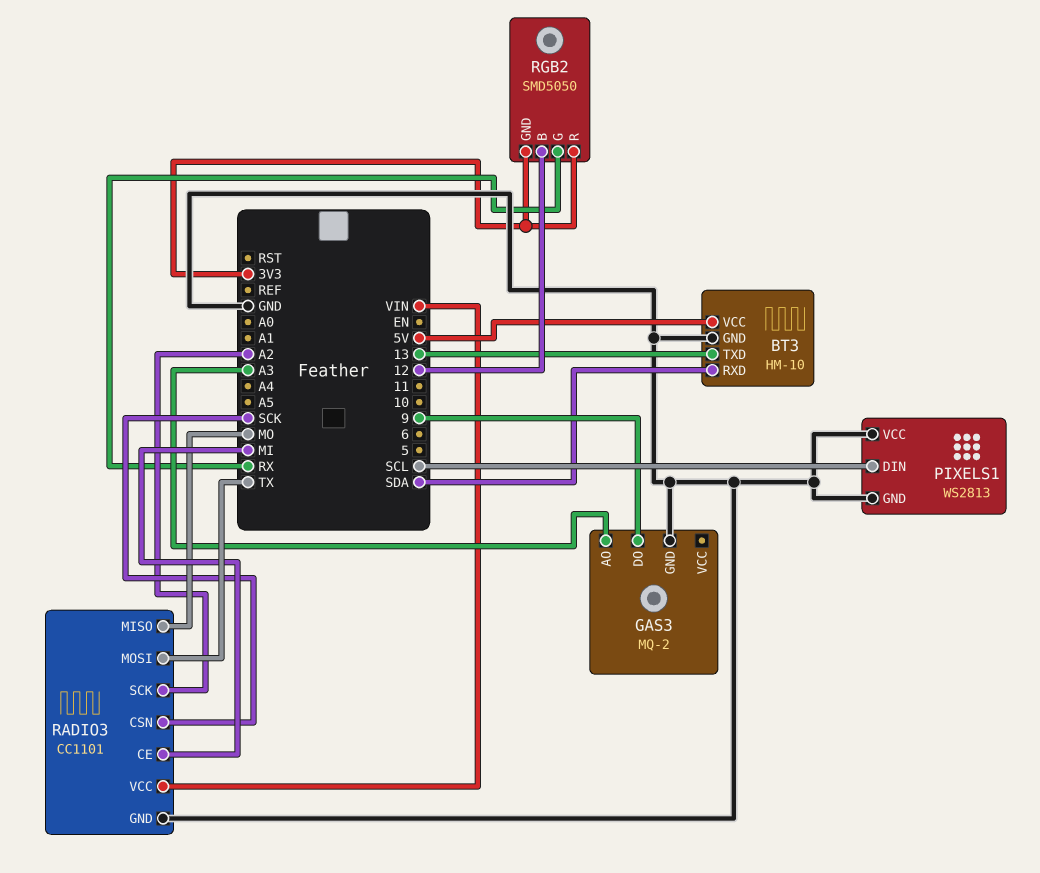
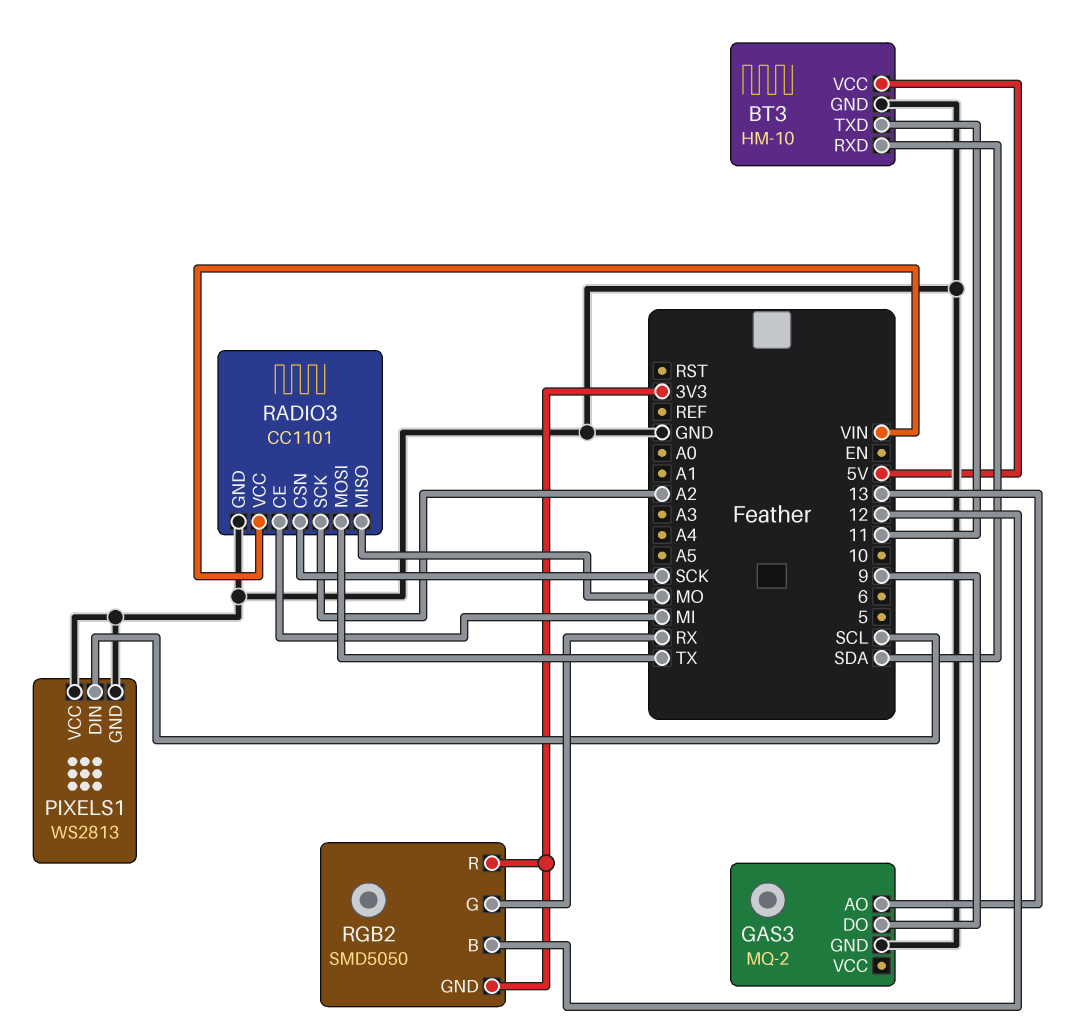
BT3 pin TXD: 13 -> 11
GAS3 pin AO: A3 -> 13

